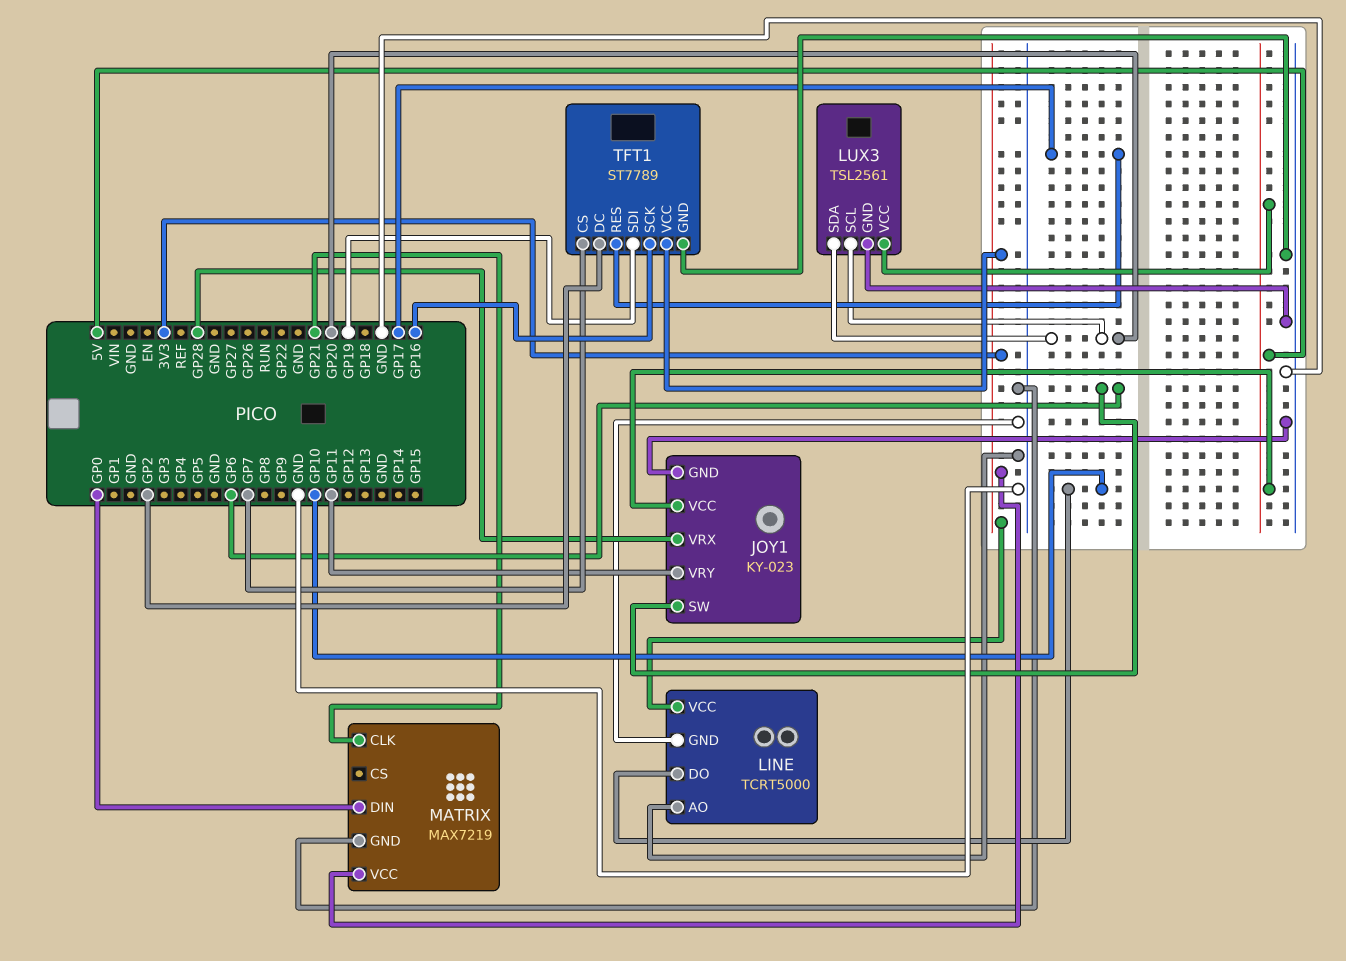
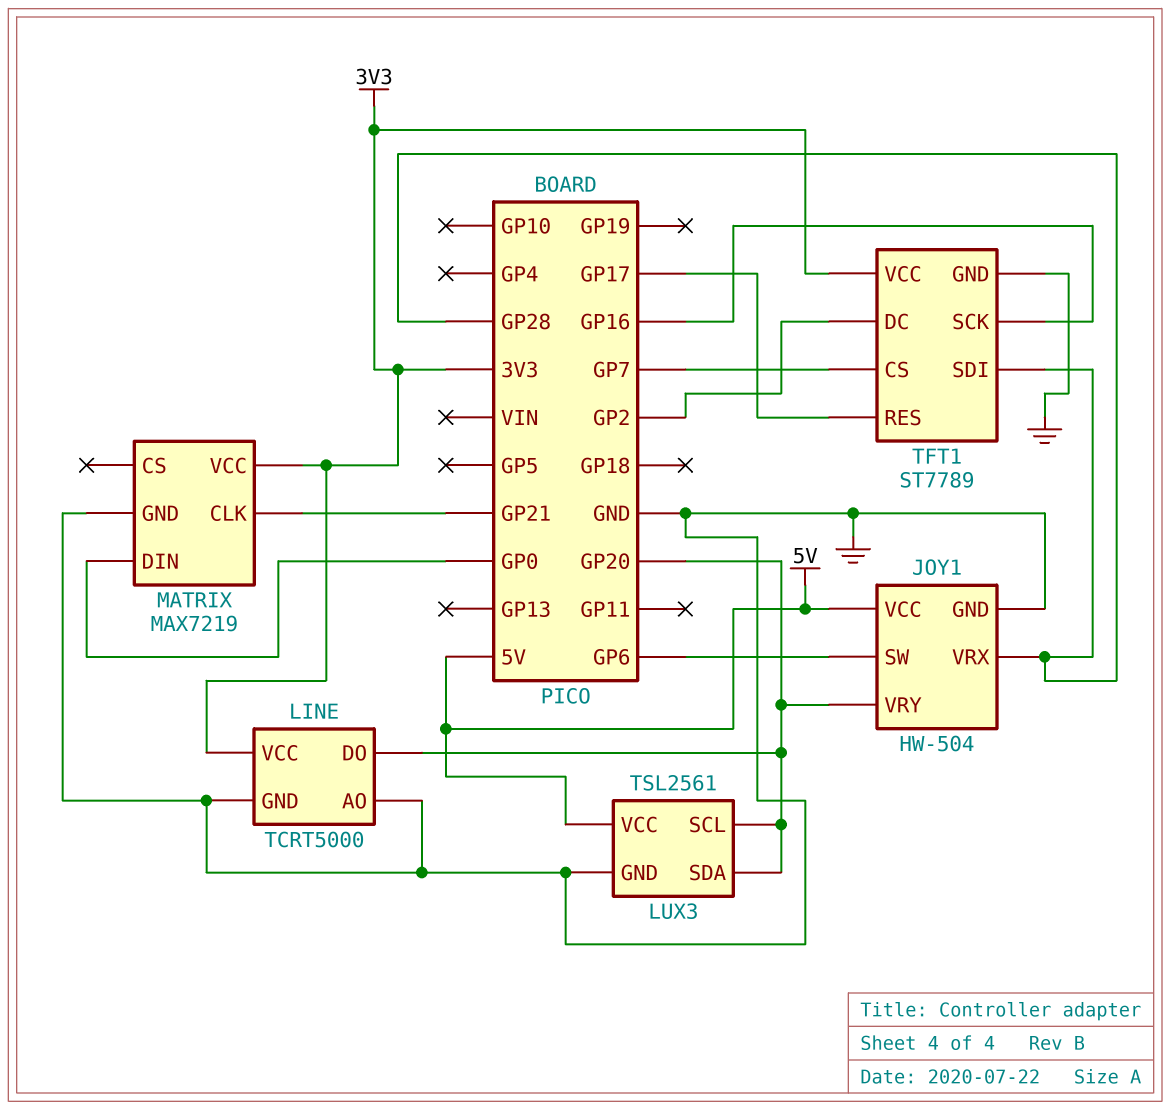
JOY1: KY-023 -> HW-504
JOY1 pin VRY: GP11 -> GP20
LINE pin DO: GP10 -> GP20
TFT1 pin SDI: GP19 -> GP28

